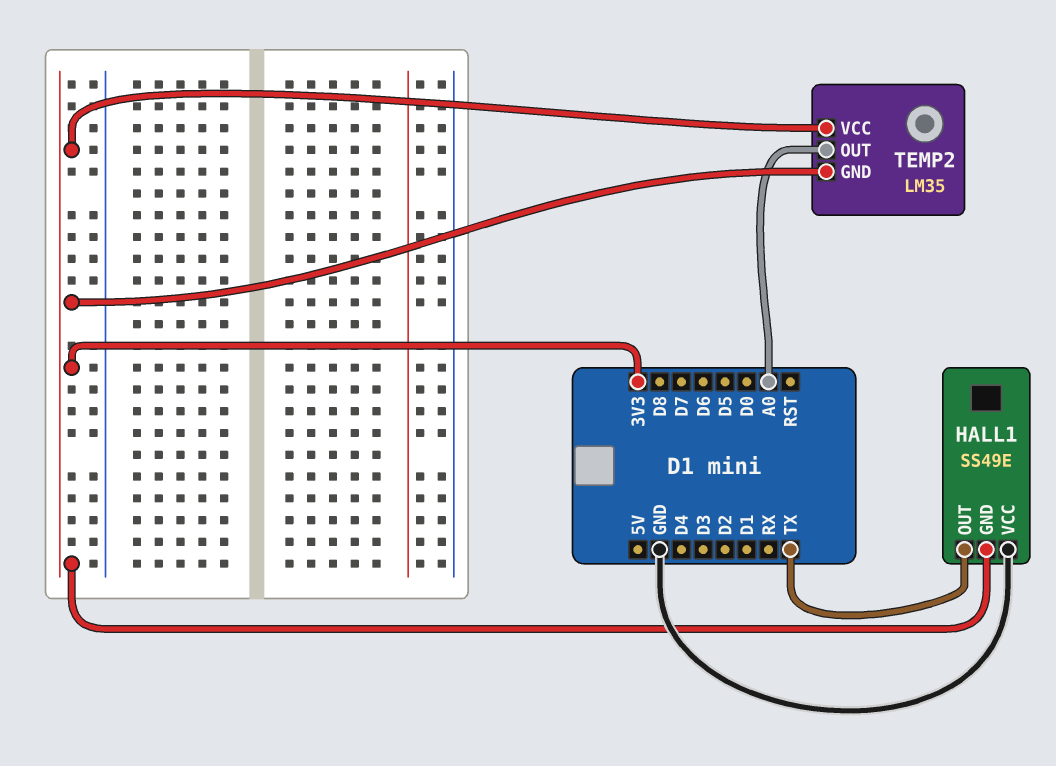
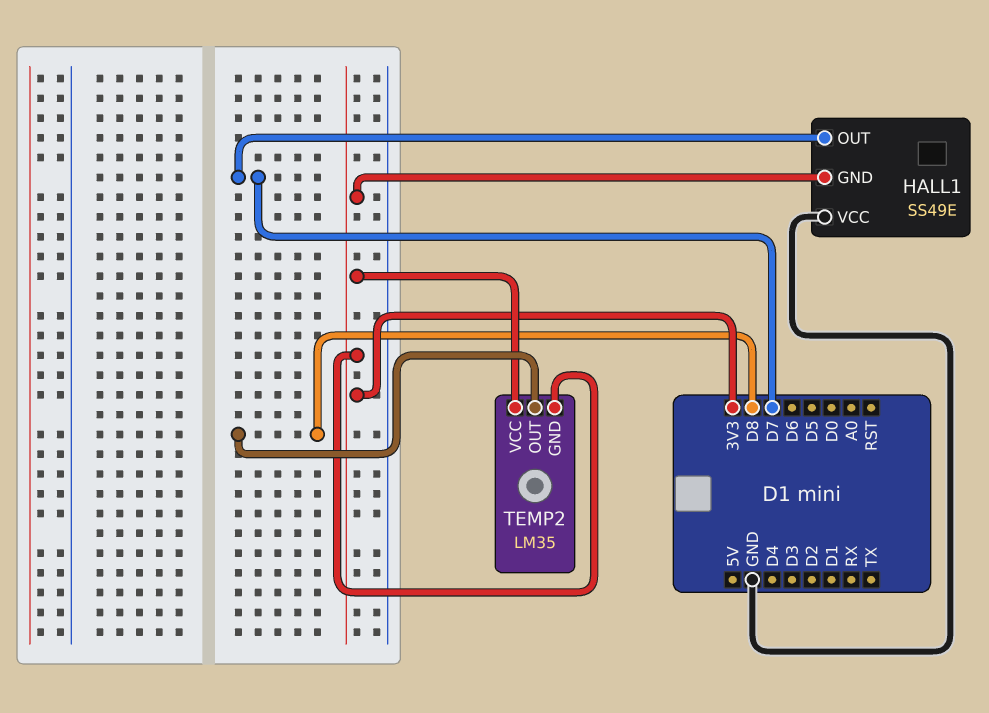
HALL1 pin OUT: TX -> D7
TEMP2 pin OUT: A0 -> D8

